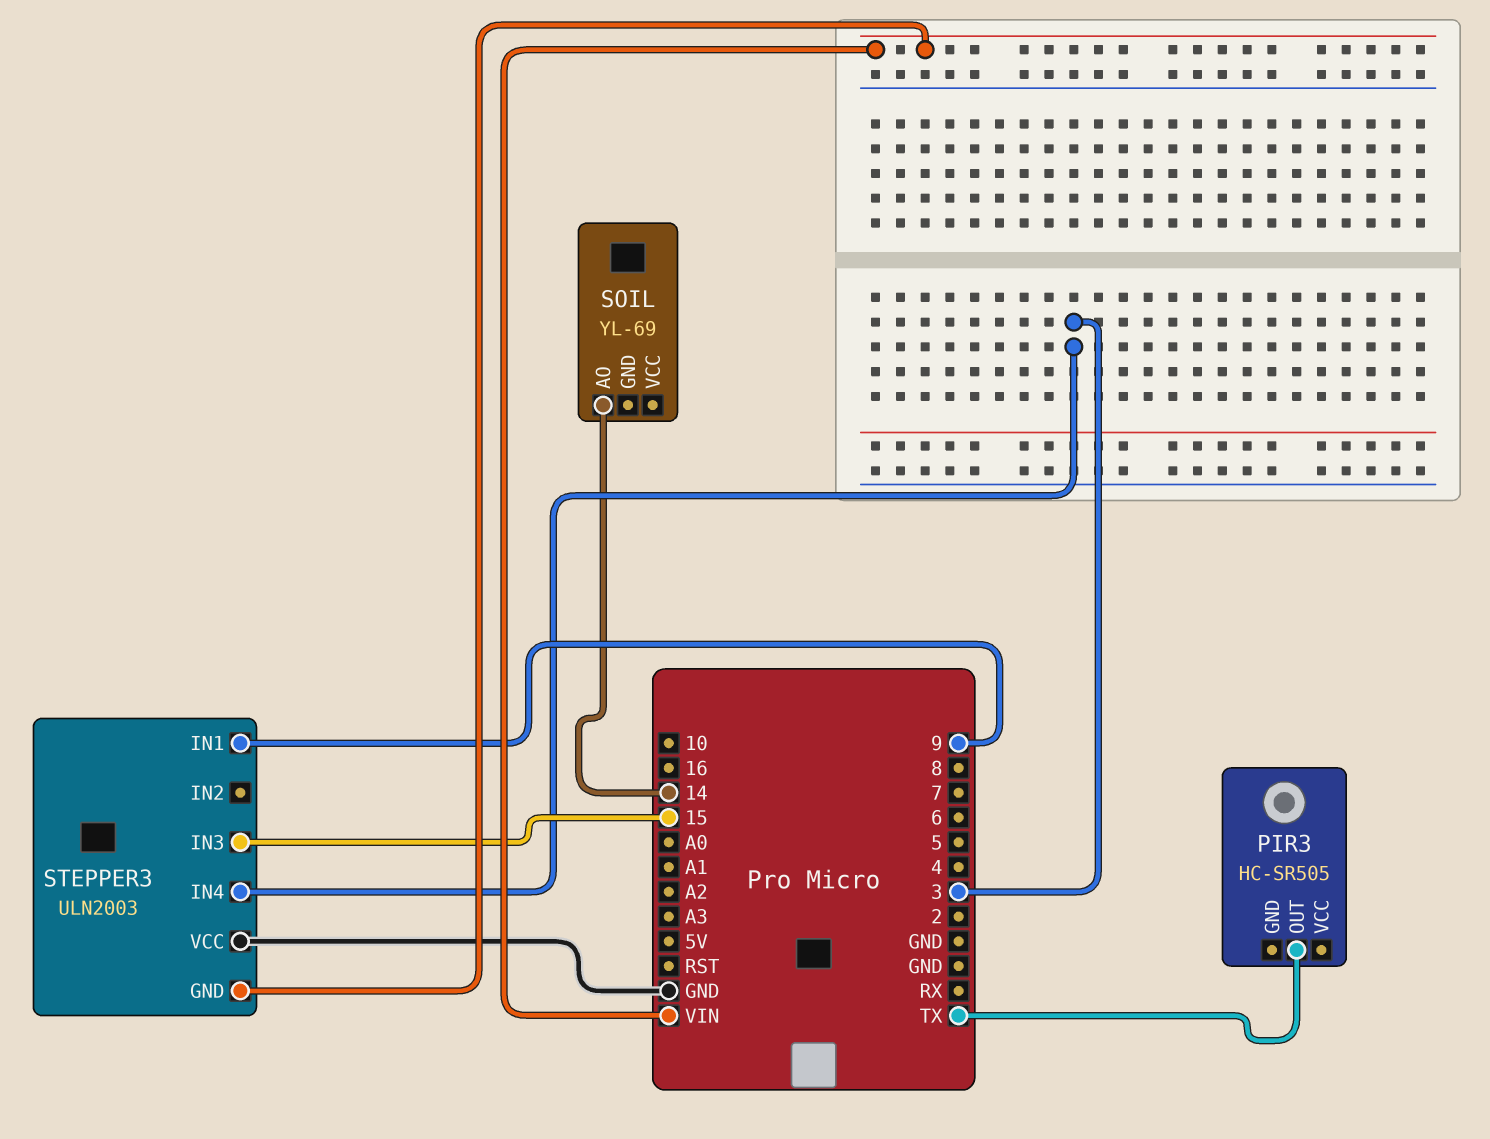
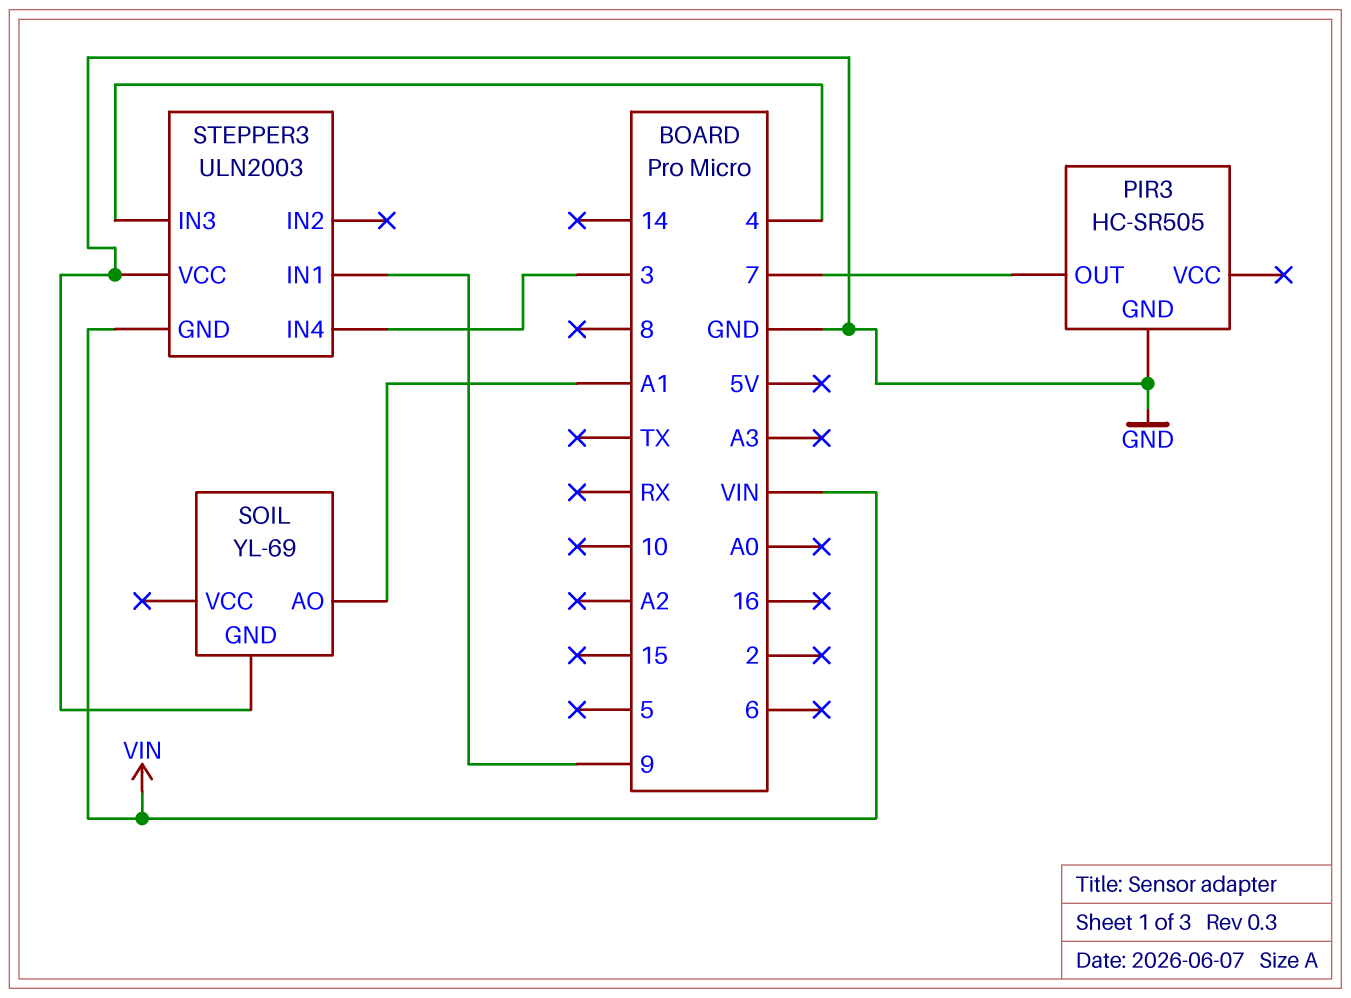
PIR3 pin GND: none -> GND
PIR3 pin OUT: TX -> 7
SOIL pin AO: 14 -> A1
SOIL pin GND: none -> GND
STEPPER3 pin IN3: 15 -> 4

